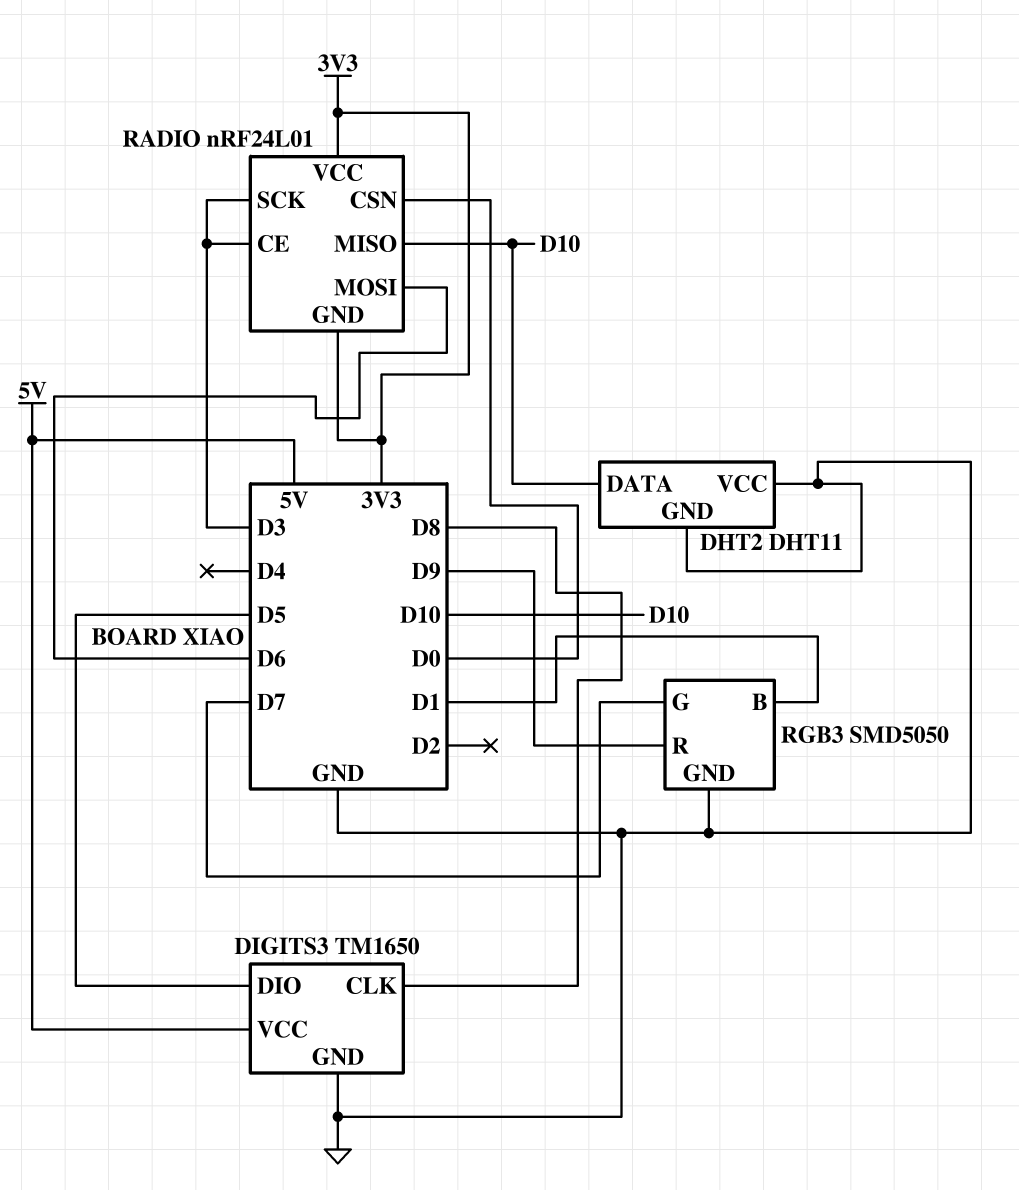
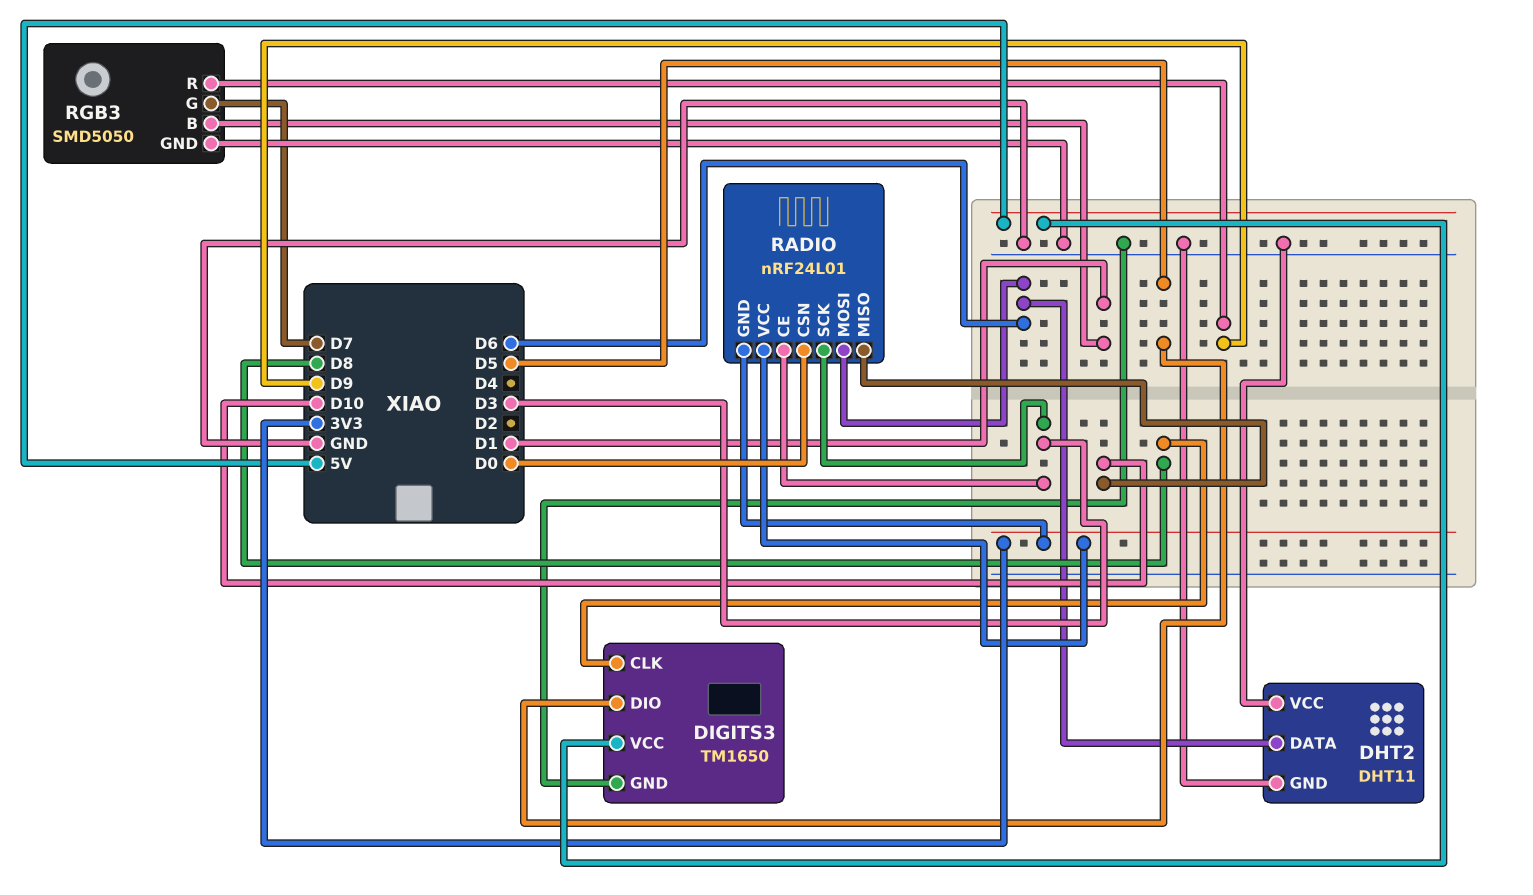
DHT2 pin DATA: D10 -> D6

